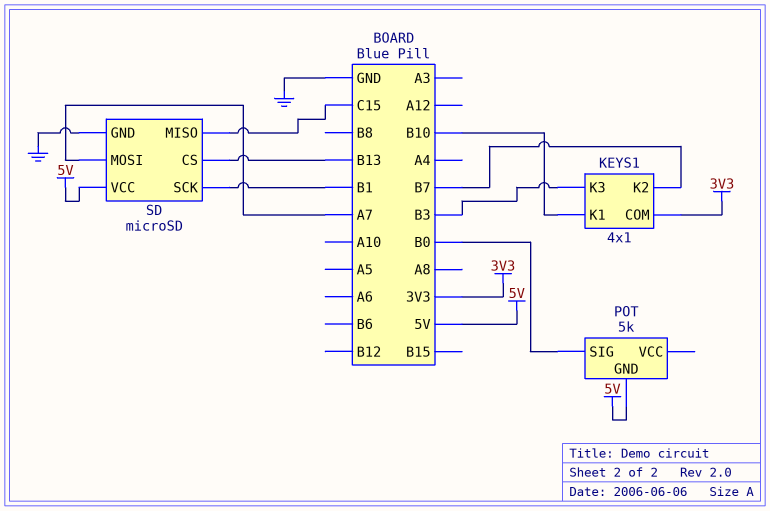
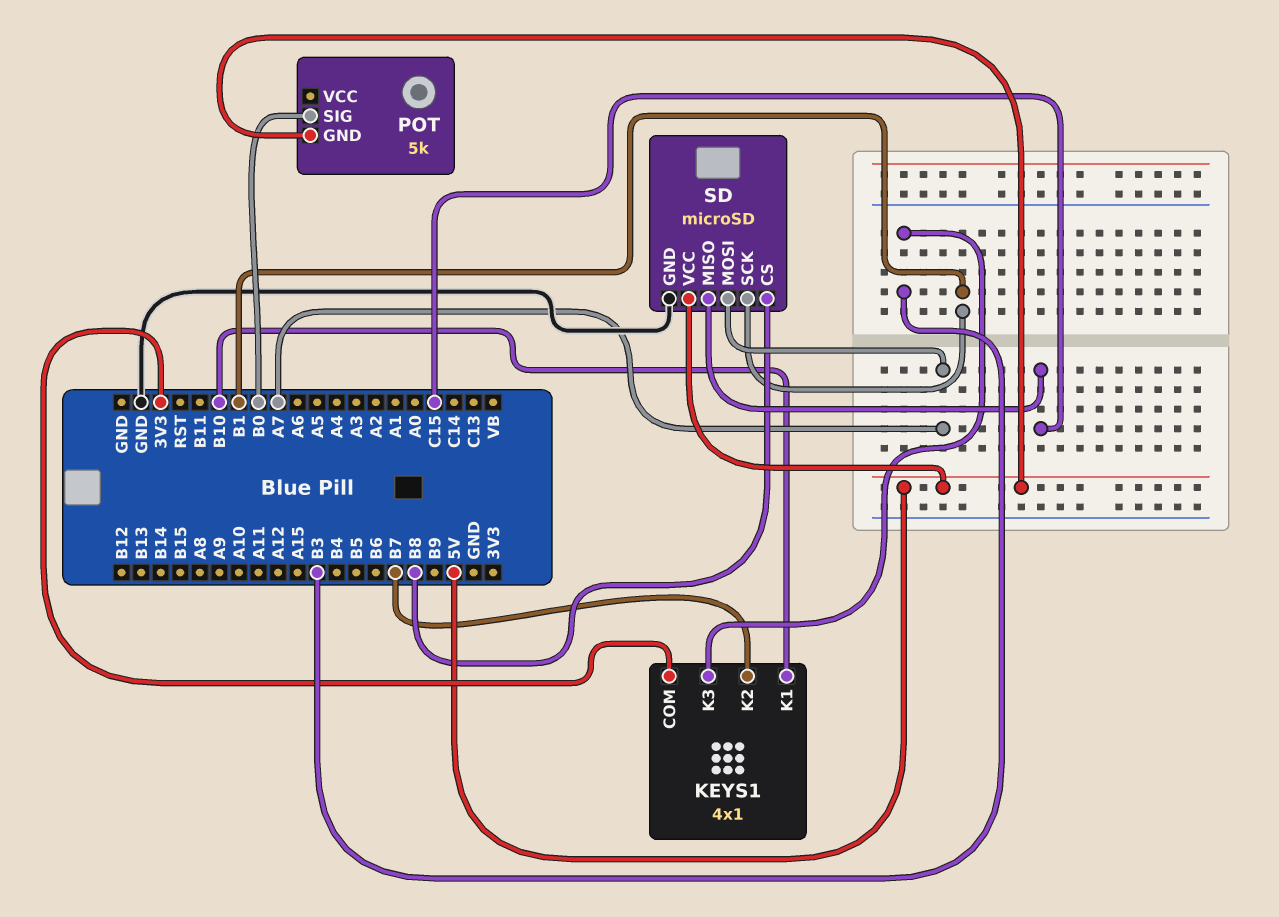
SD pin CS: B13 -> B8

